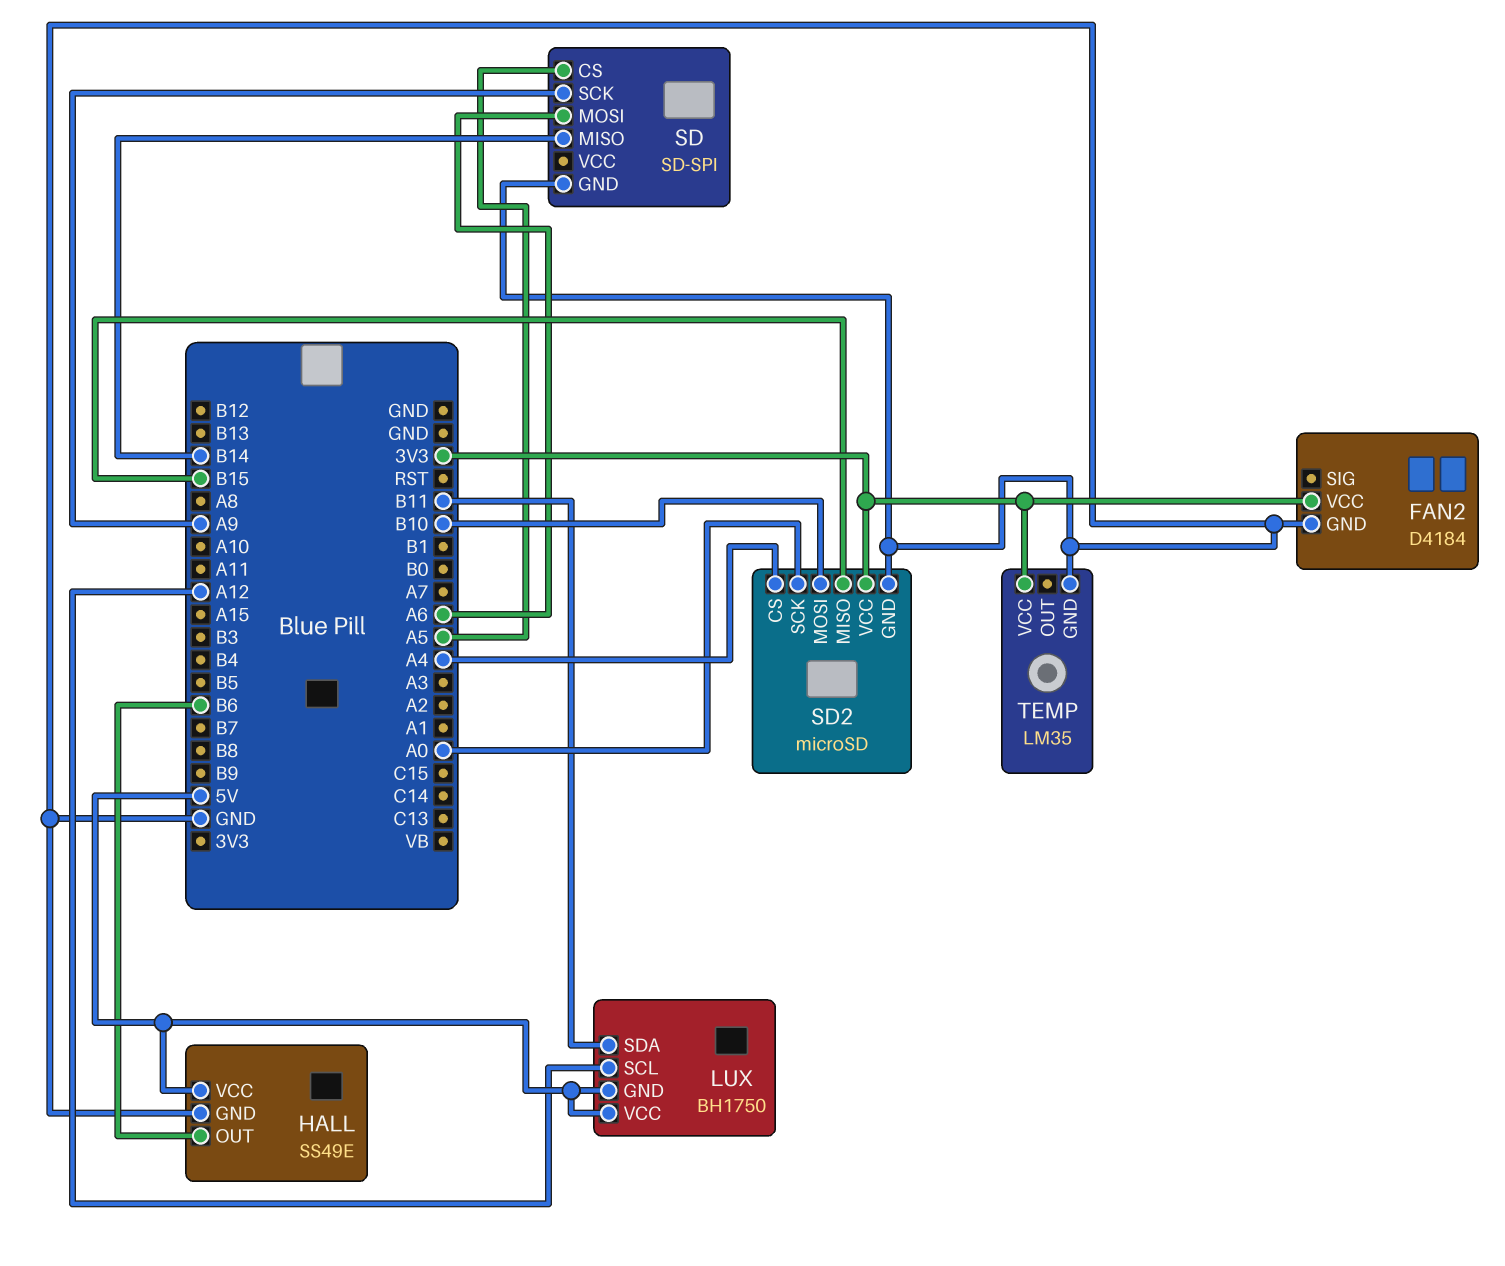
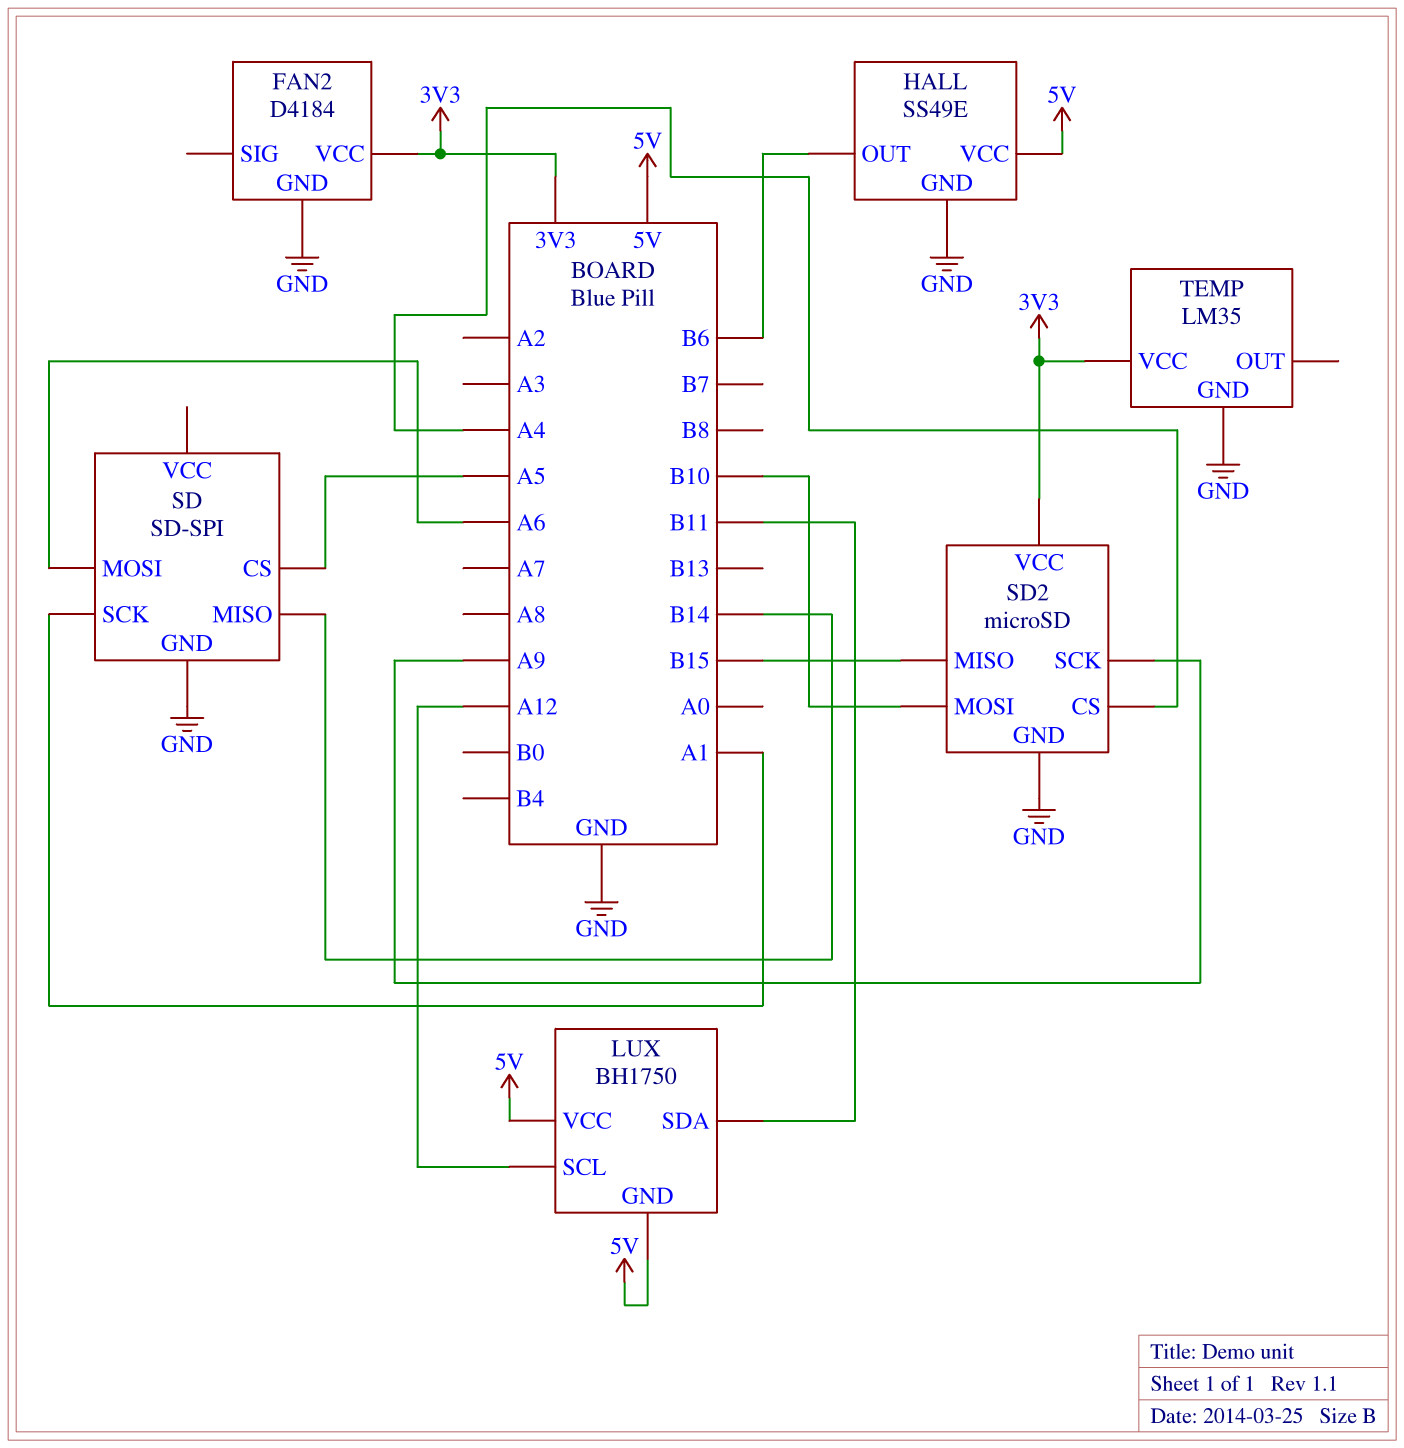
SD pin SCK: A9 -> A1
SD2 pin SCK: A0 -> A9

